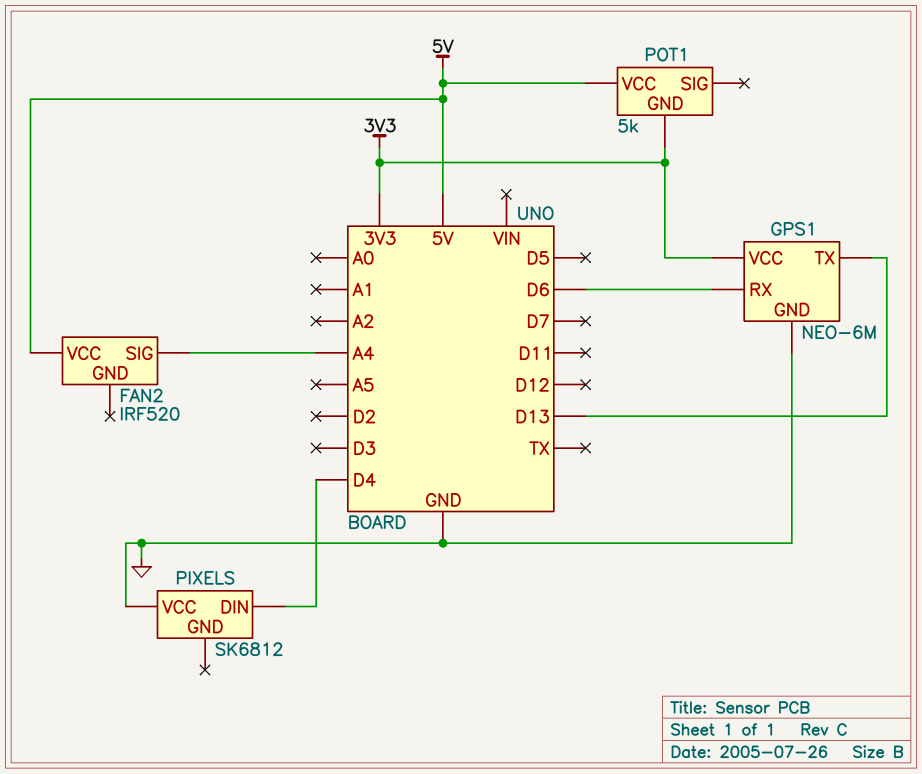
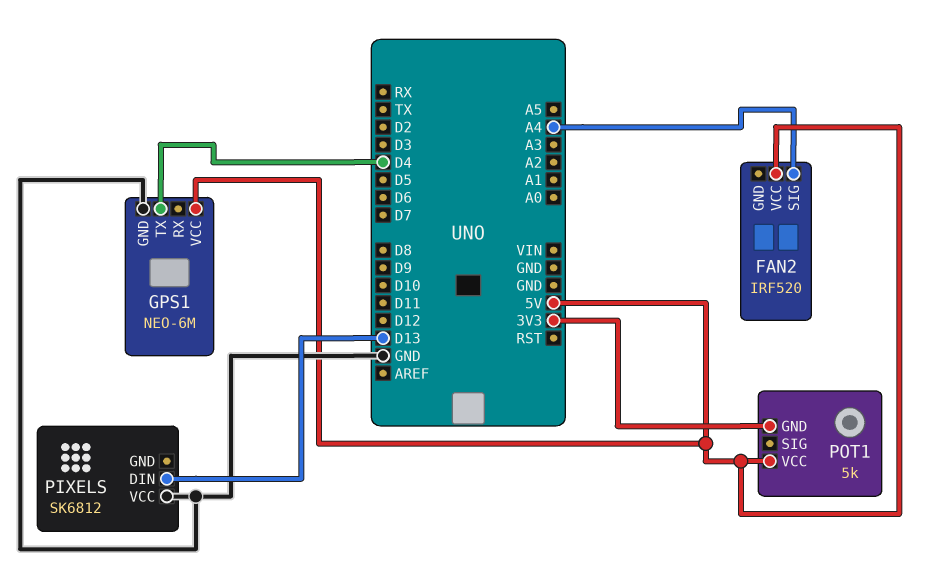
GPS1 pin RX: D6 -> none
GPS1 pin TX: D13 -> D4
GPS1 pin VCC: 3V3 -> 5V
PIXELS pin DIN: D4 -> D13

